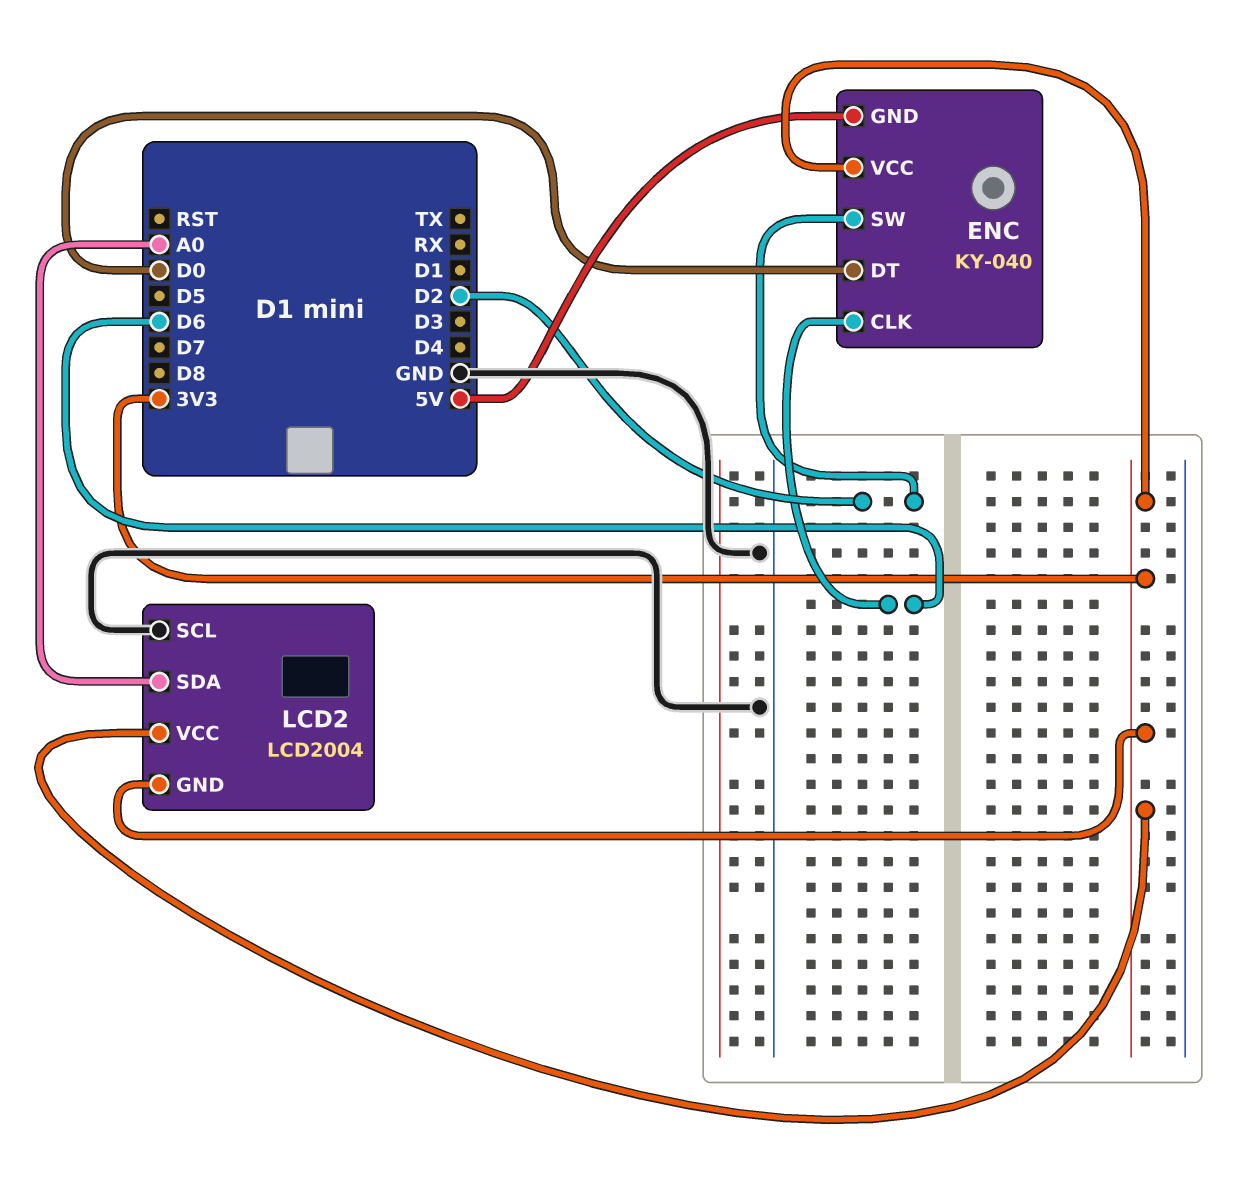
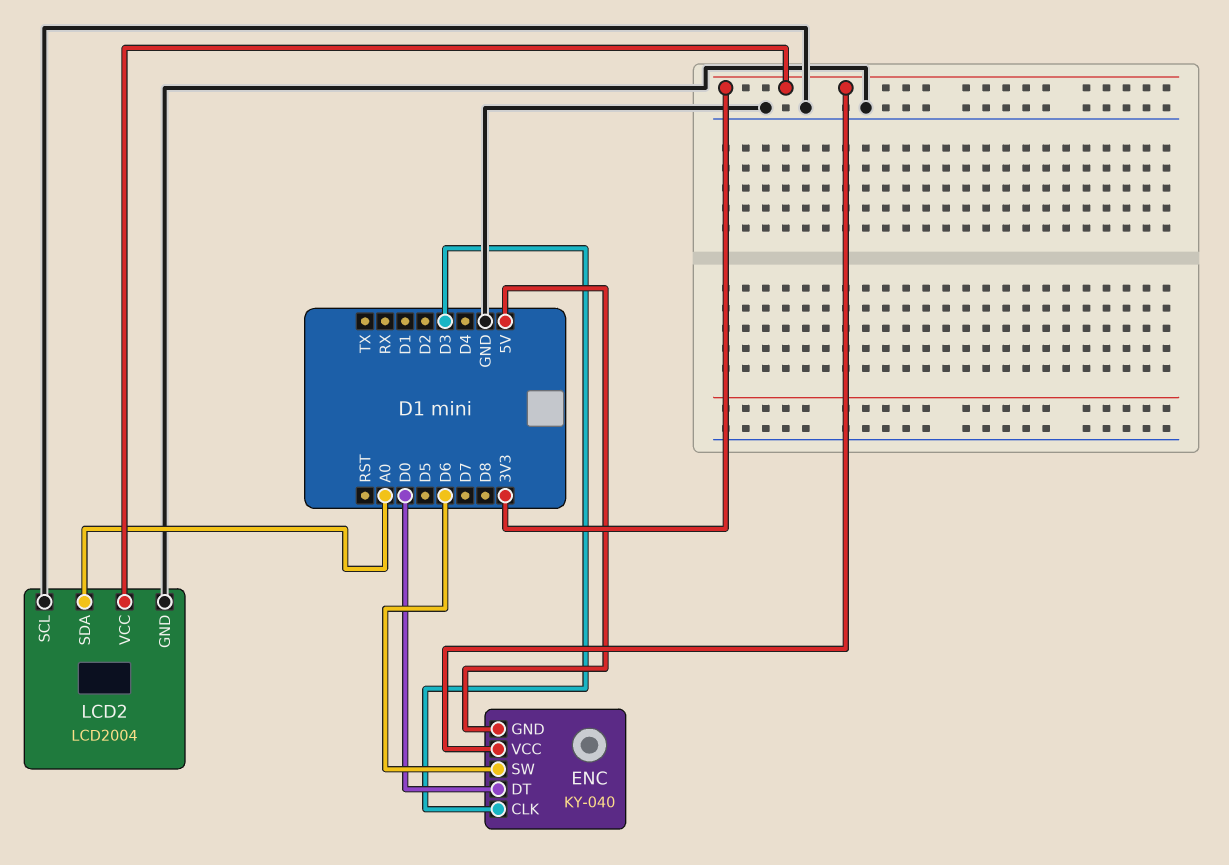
ENC pin CLK: D6 -> D3
ENC pin SW: D2 -> D6
LCD2 pin GND: 3V3 -> GND

